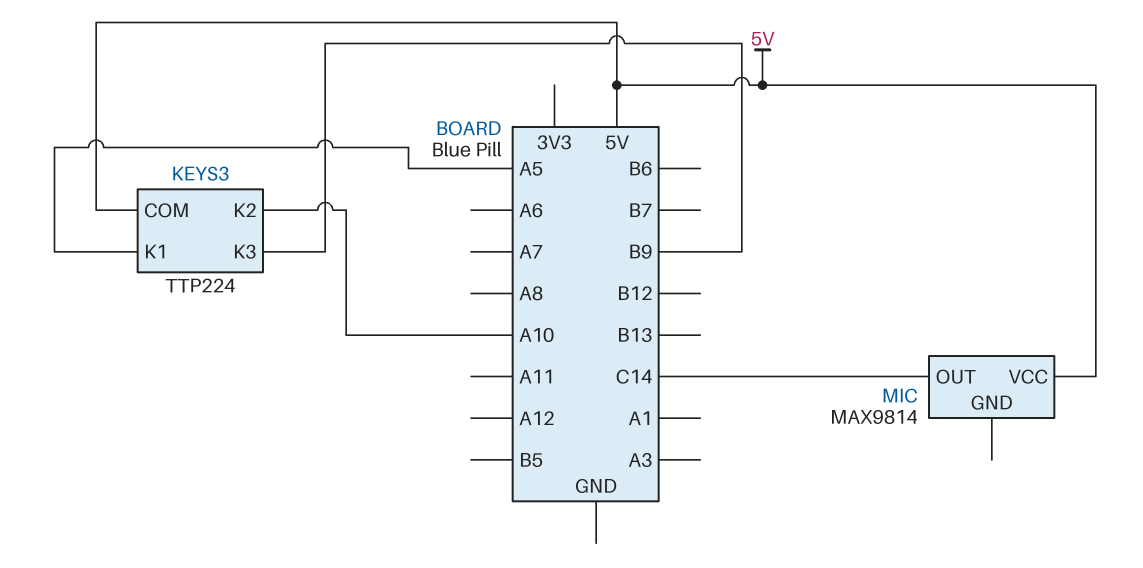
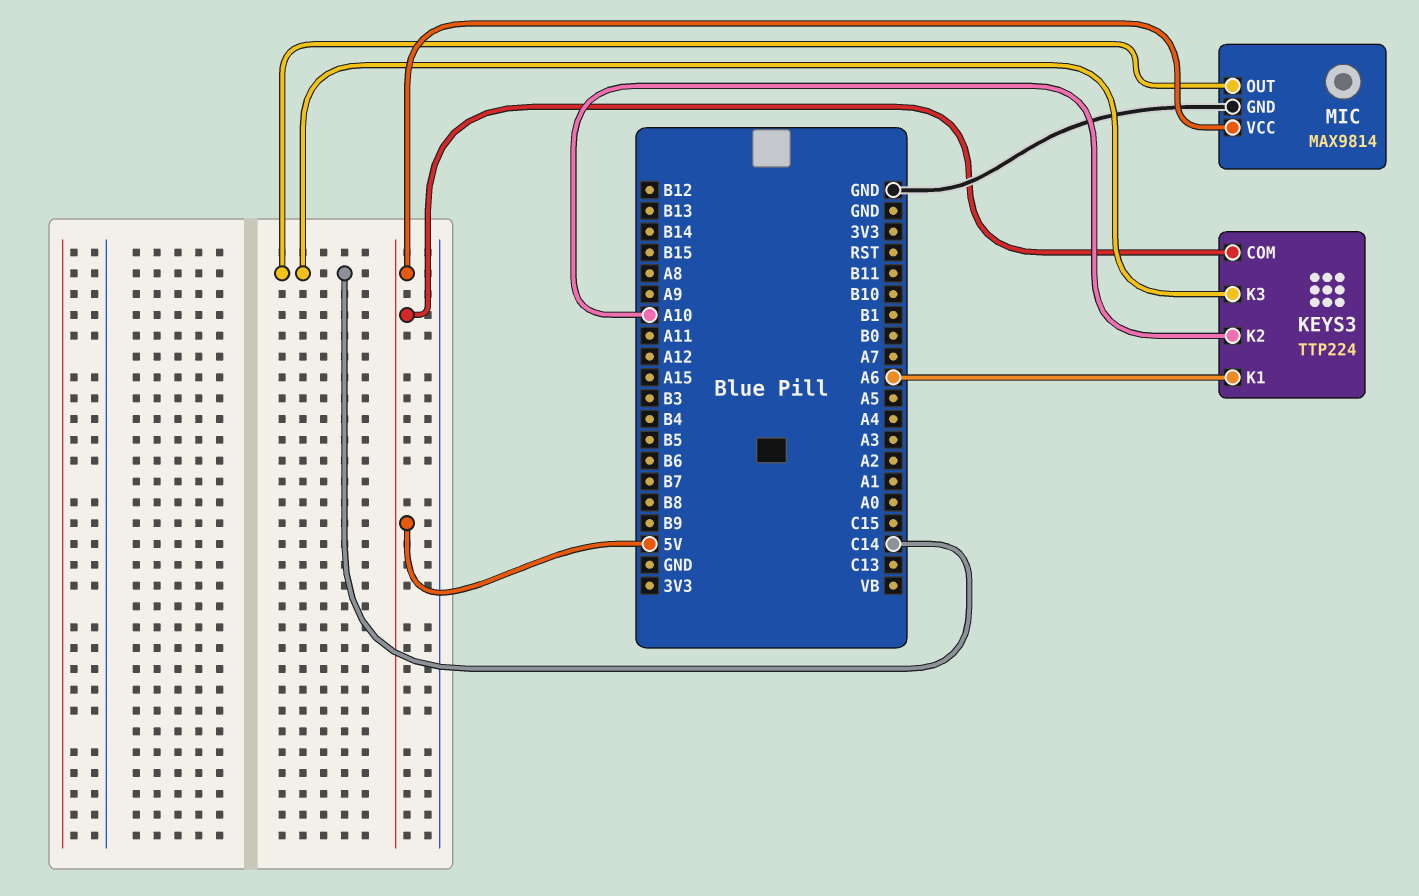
KEYS3 pin K1: A5 -> A6
KEYS3 pin K3: B9 -> C14
MIC pin GND: none -> GND

